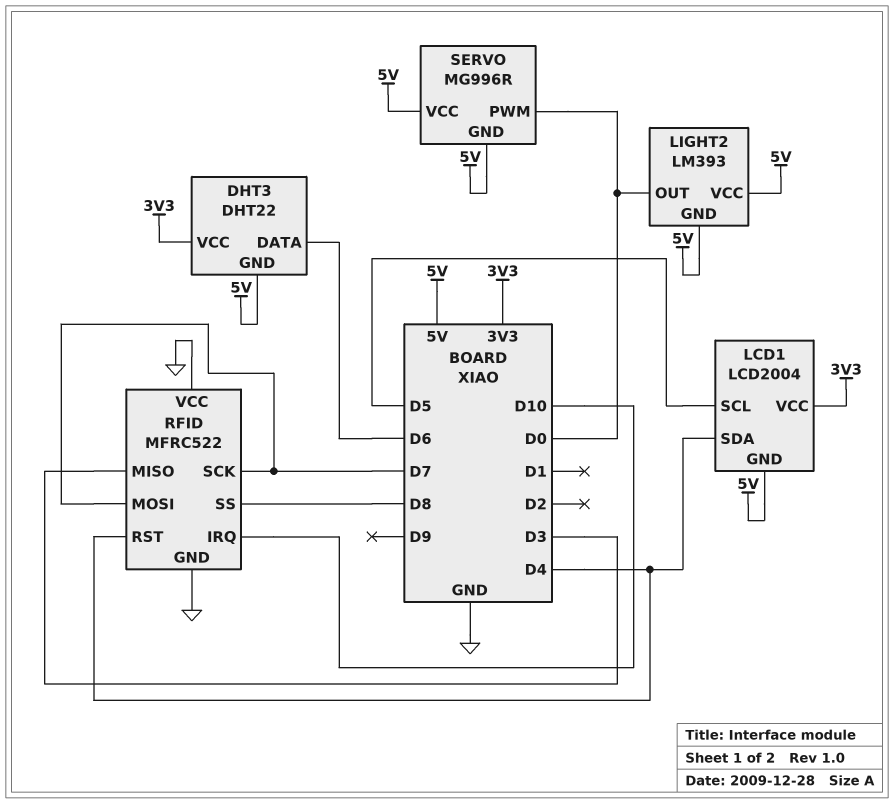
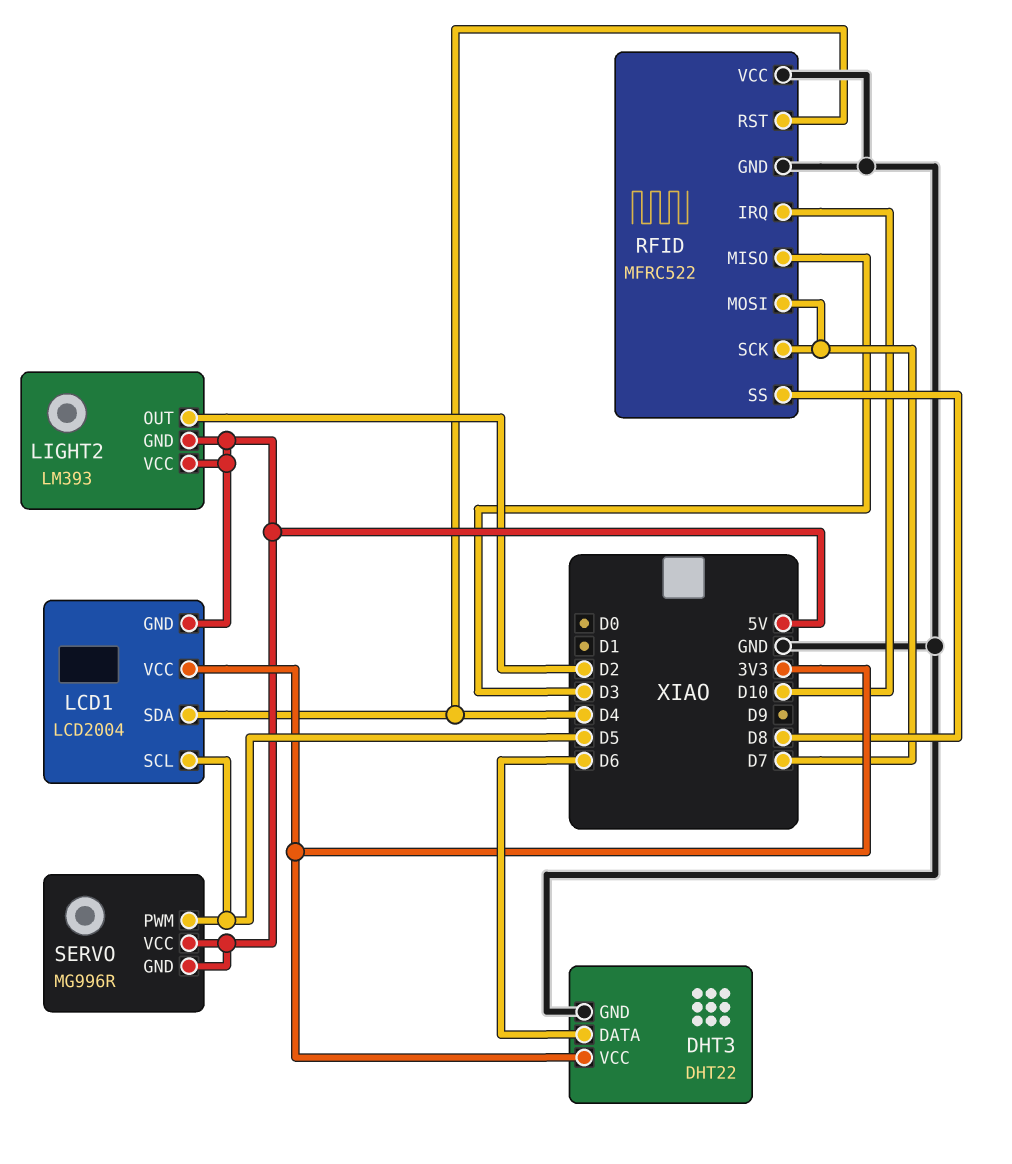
DHT3 pin GND: 5V -> GND
LIGHT2 pin OUT: D0 -> D2
SERVO pin PWM: D0 -> D5

